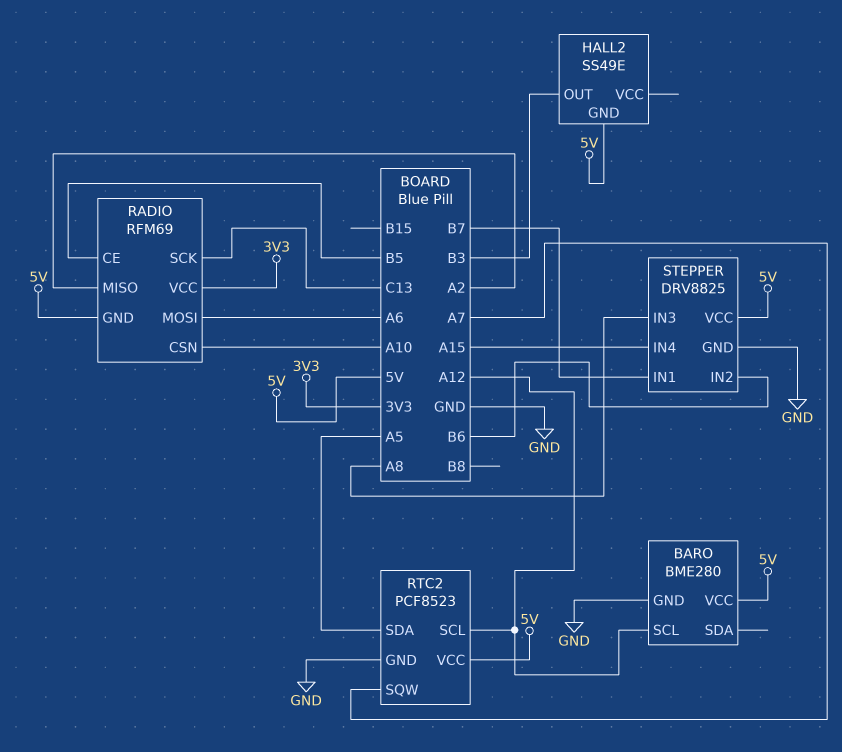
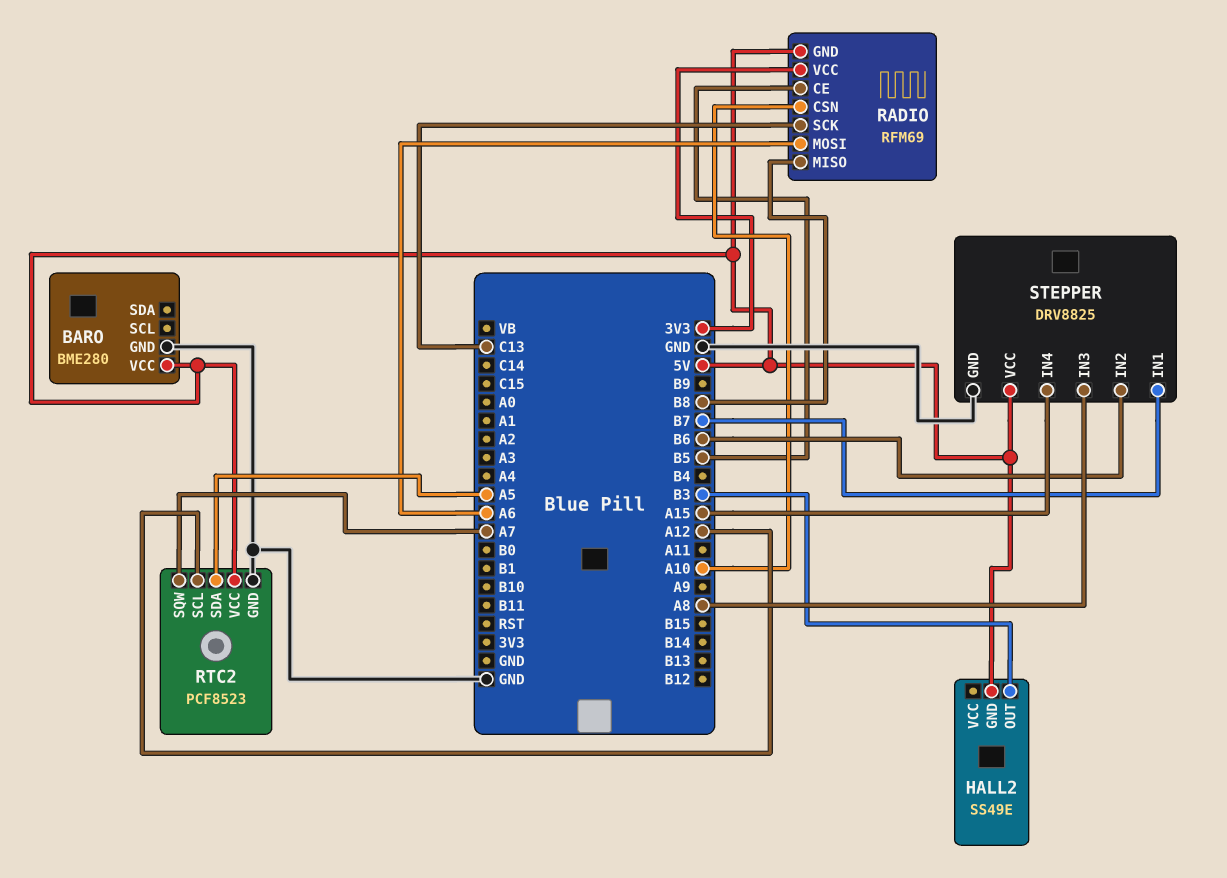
BARO pin SCL: A12 -> none
RADIO pin MISO: A2 -> B8

